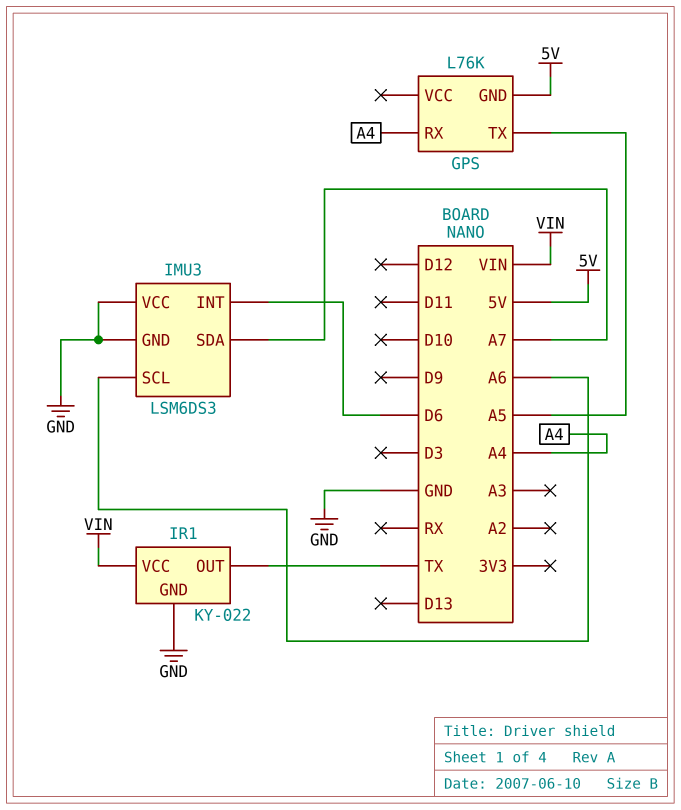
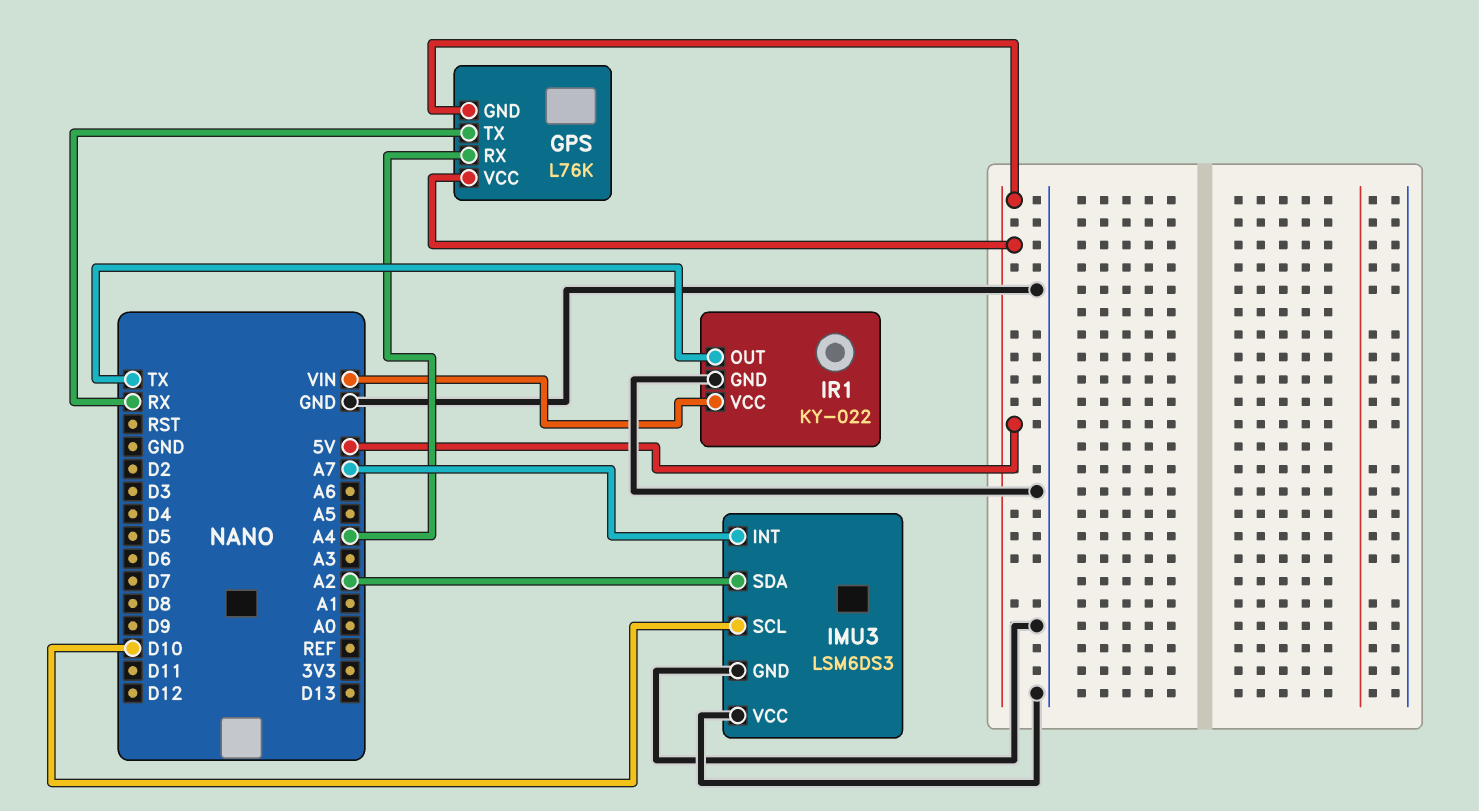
GPS pin TX: A5 -> RX
GPS pin VCC: none -> 5V
IMU3 pin INT: D6 -> A7
IMU3 pin SCL: A6 -> D10
IMU3 pin SDA: A7 -> A2

